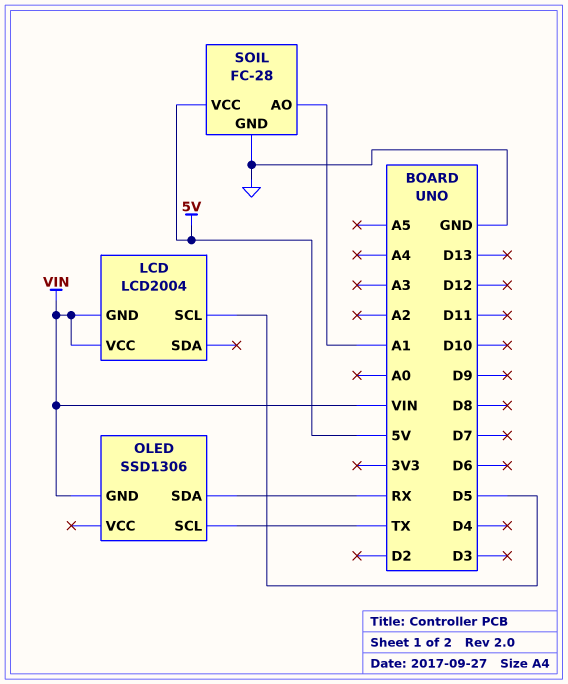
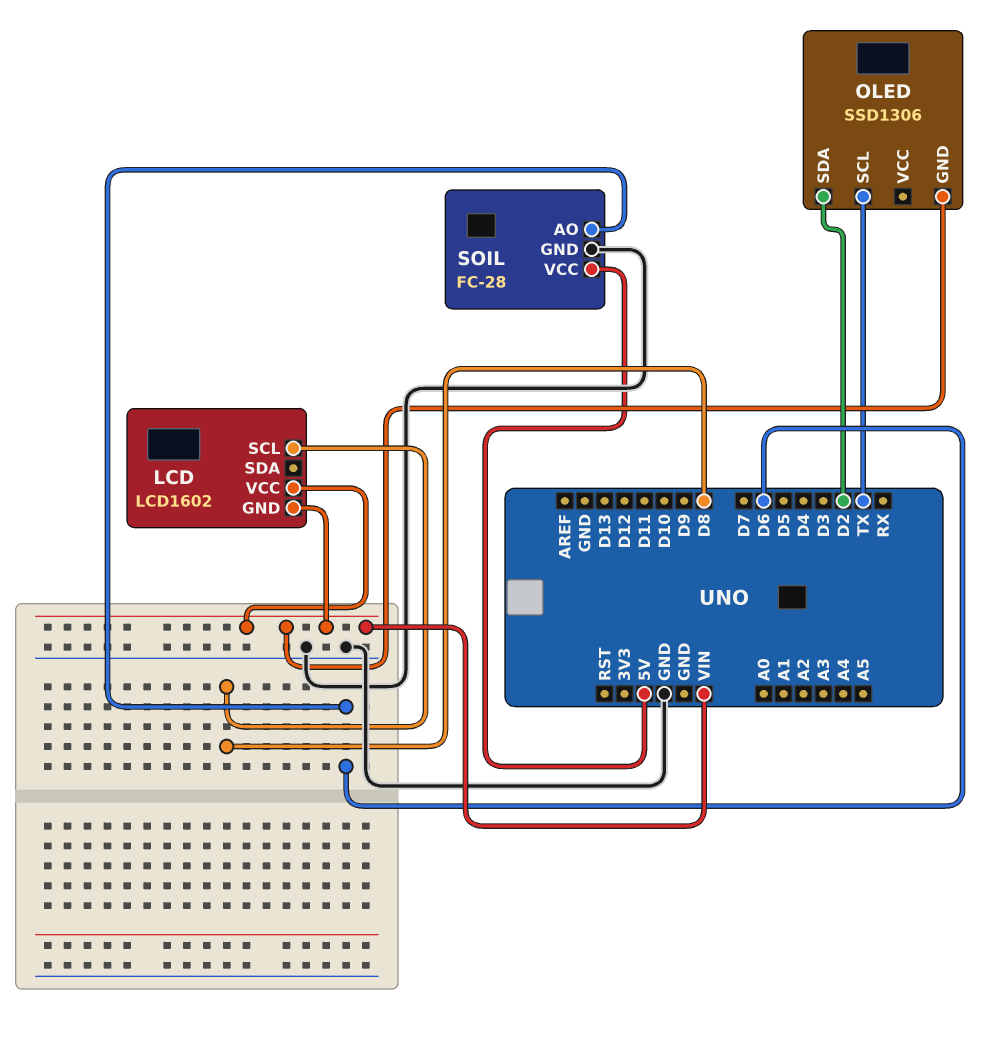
LCD: LCD2004 -> LCD1602
LCD pin SCL: D5 -> D8
OLED pin SDA: RX -> D2
SOIL pin AO: A1 -> D6

